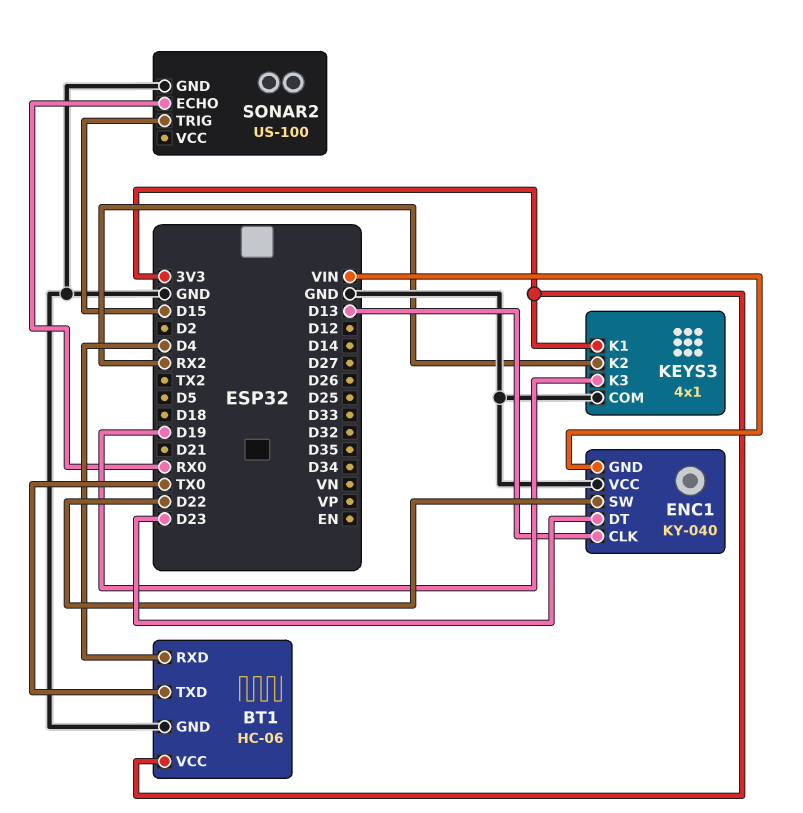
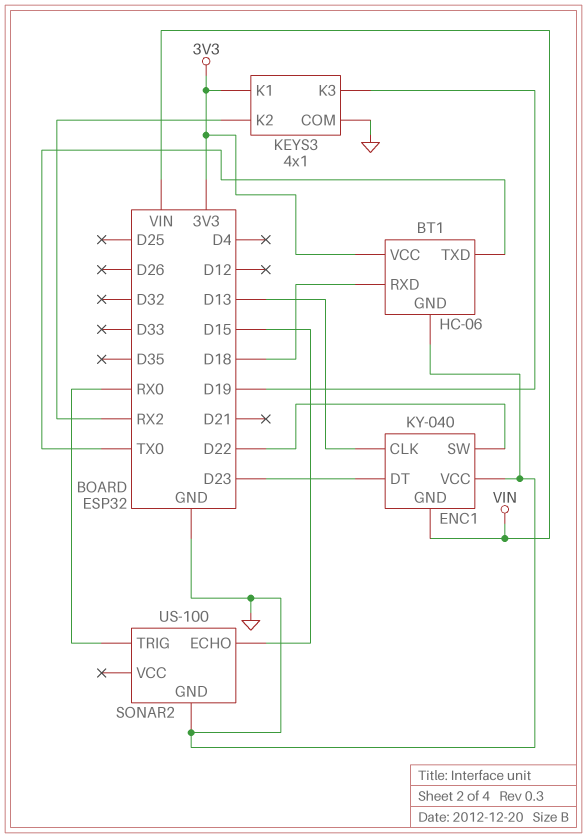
BT1 pin RXD: D4 -> D18
SONAR2 pin ECHO: RX0 -> D15
SONAR2 pin TRIG: D15 -> RX0

